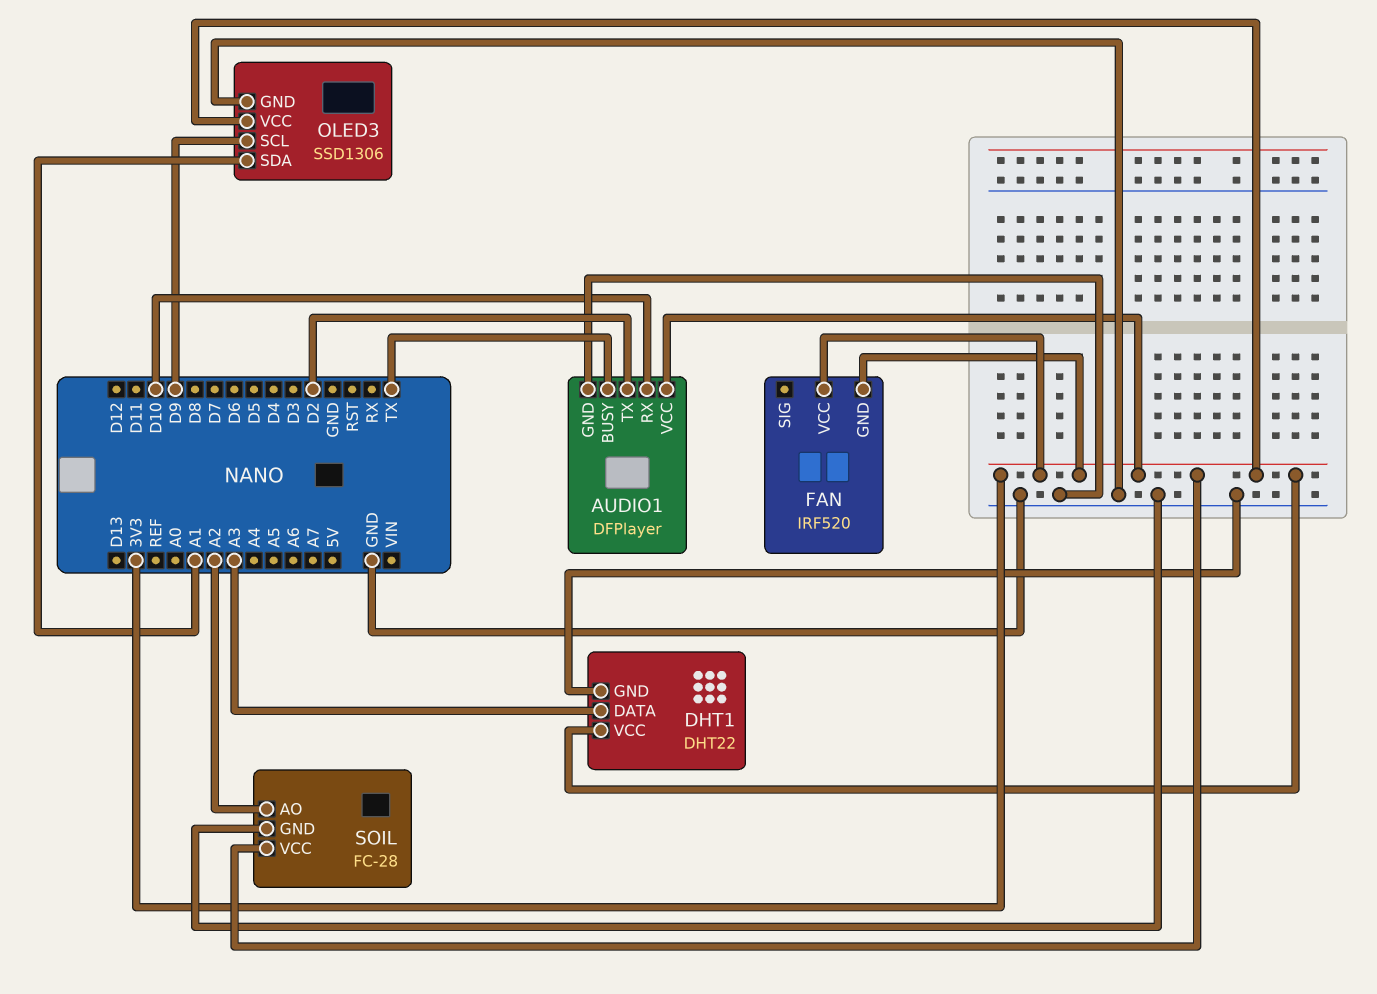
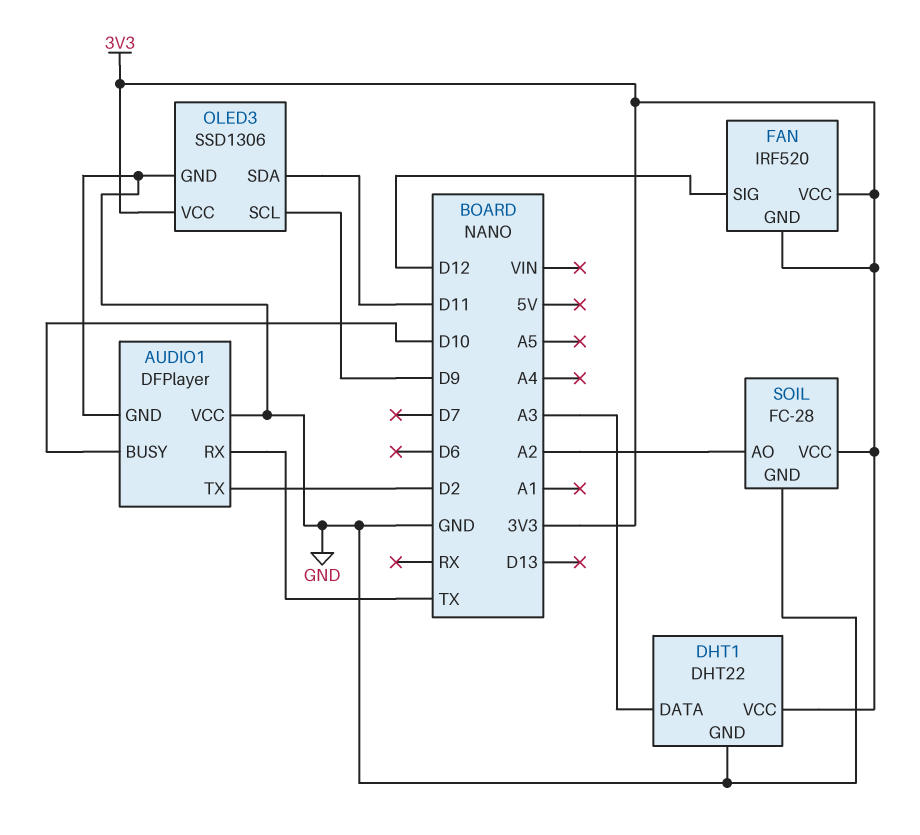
AUDIO1 pin BUSY: TX -> D10
AUDIO1 pin RX: D10 -> TX
AUDIO1 pin VCC: 3V3 -> GND
FAN pin SIG: none -> D12
OLED3 pin SDA: A1 -> D11

